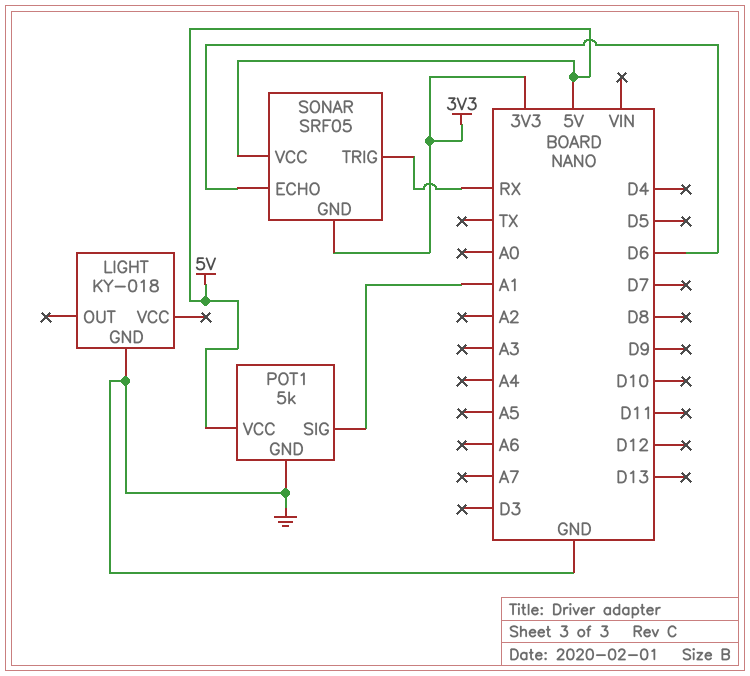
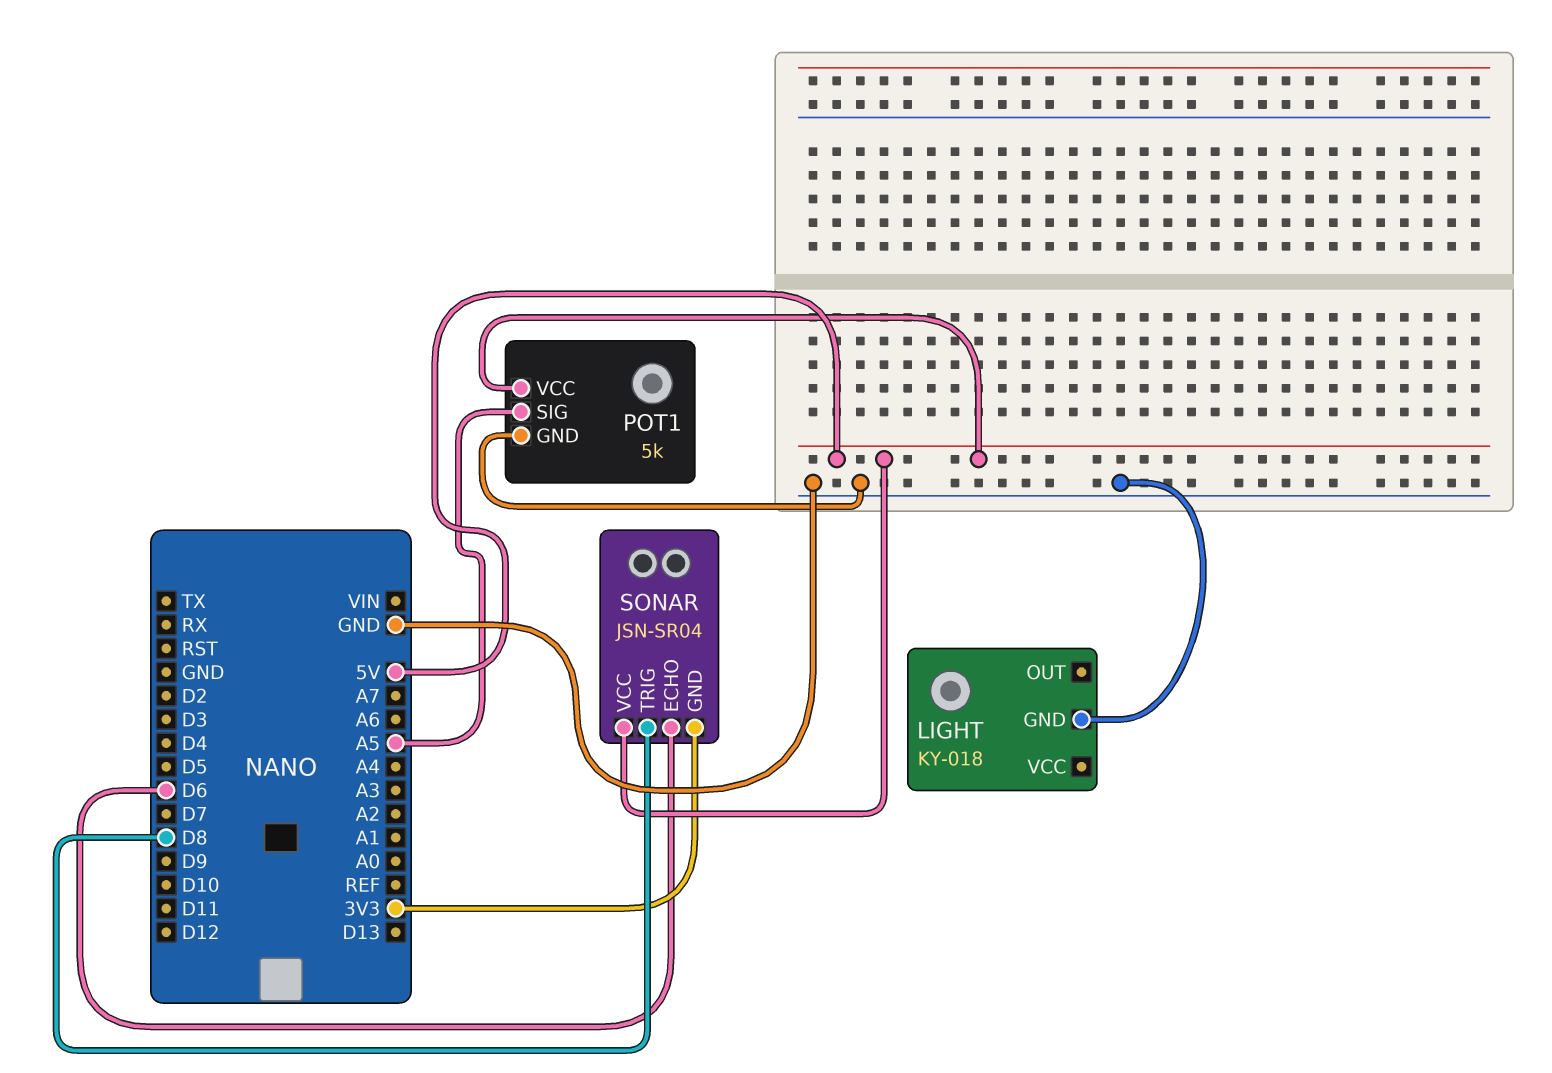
POT1 pin SIG: A1 -> A5
SONAR: SRF05 -> JSN-SR04
SONAR pin TRIG: RX -> D8

